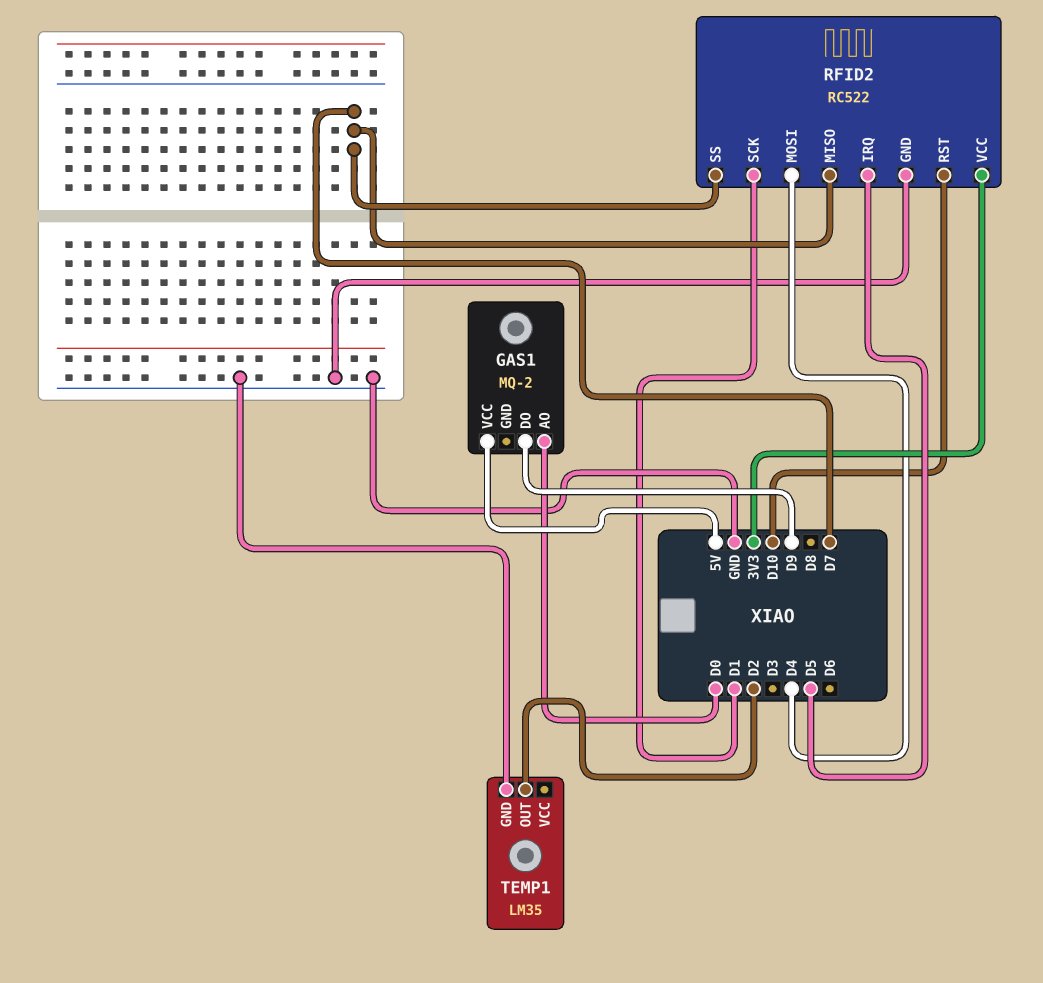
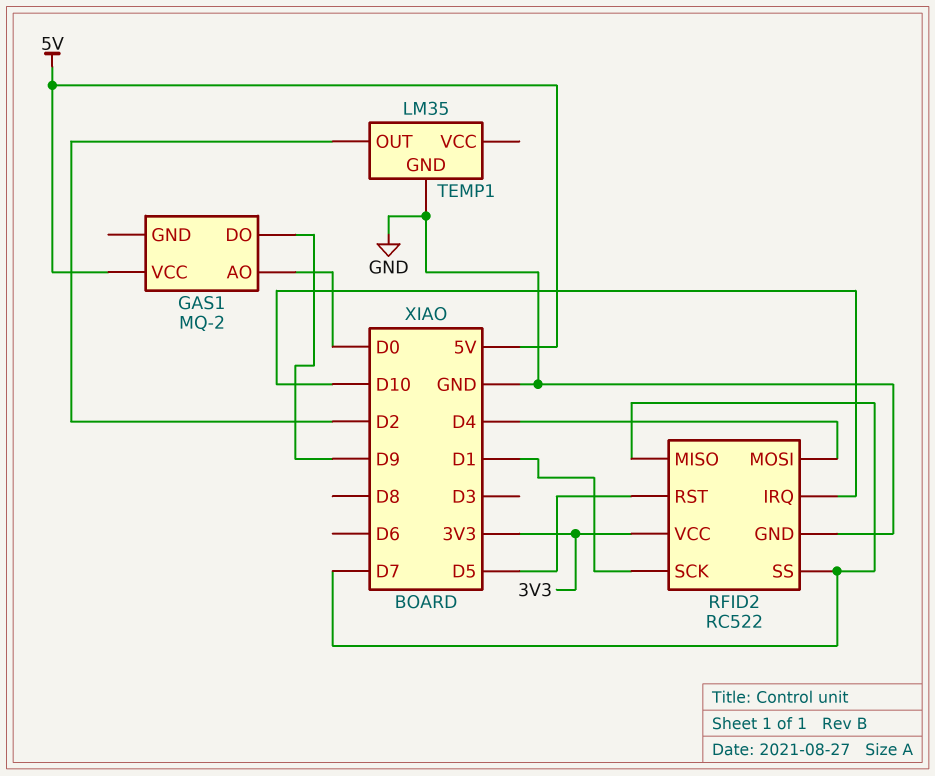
RFID2 pin IRQ: D5 -> D10
RFID2 pin RST: D10 -> D5

